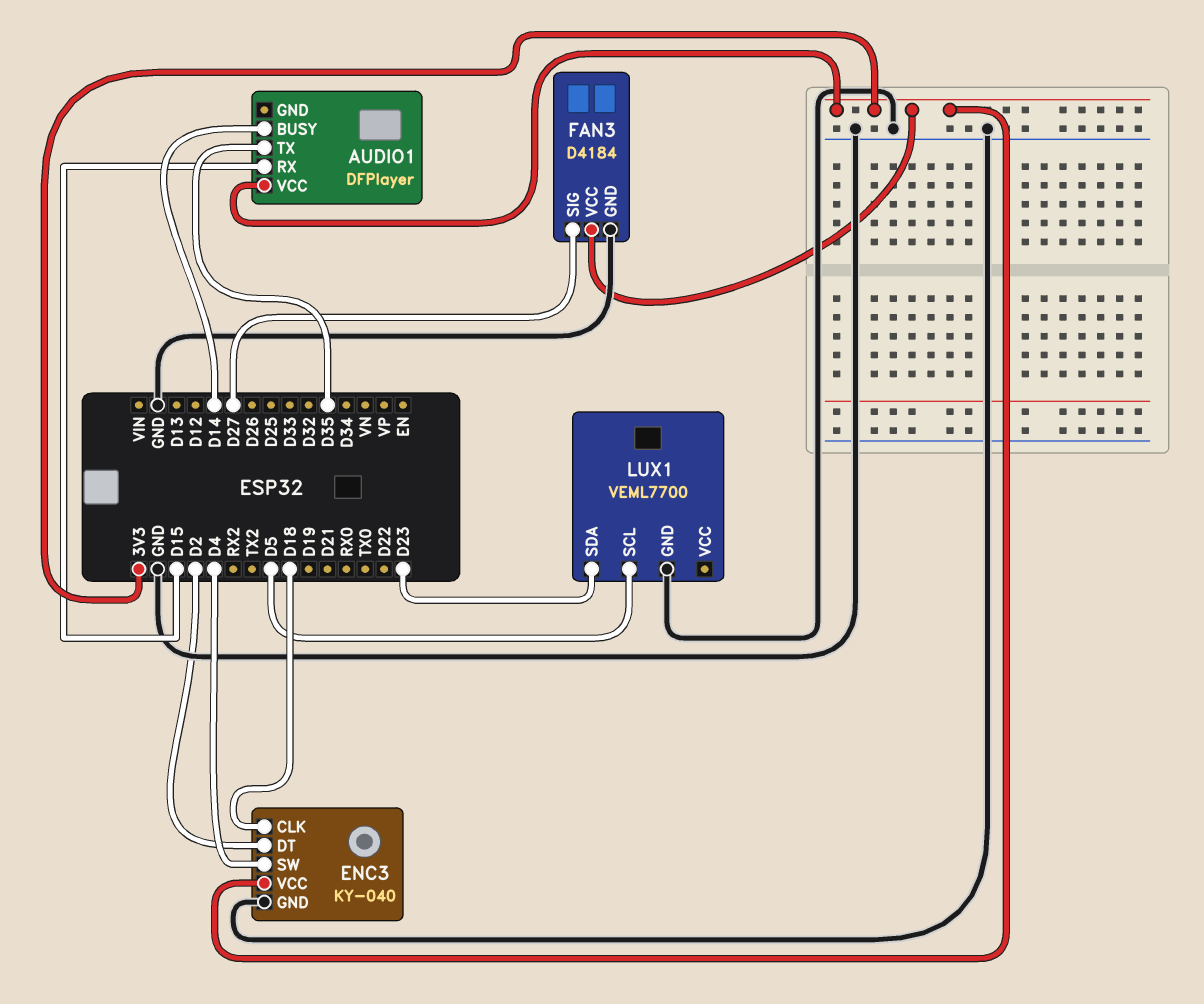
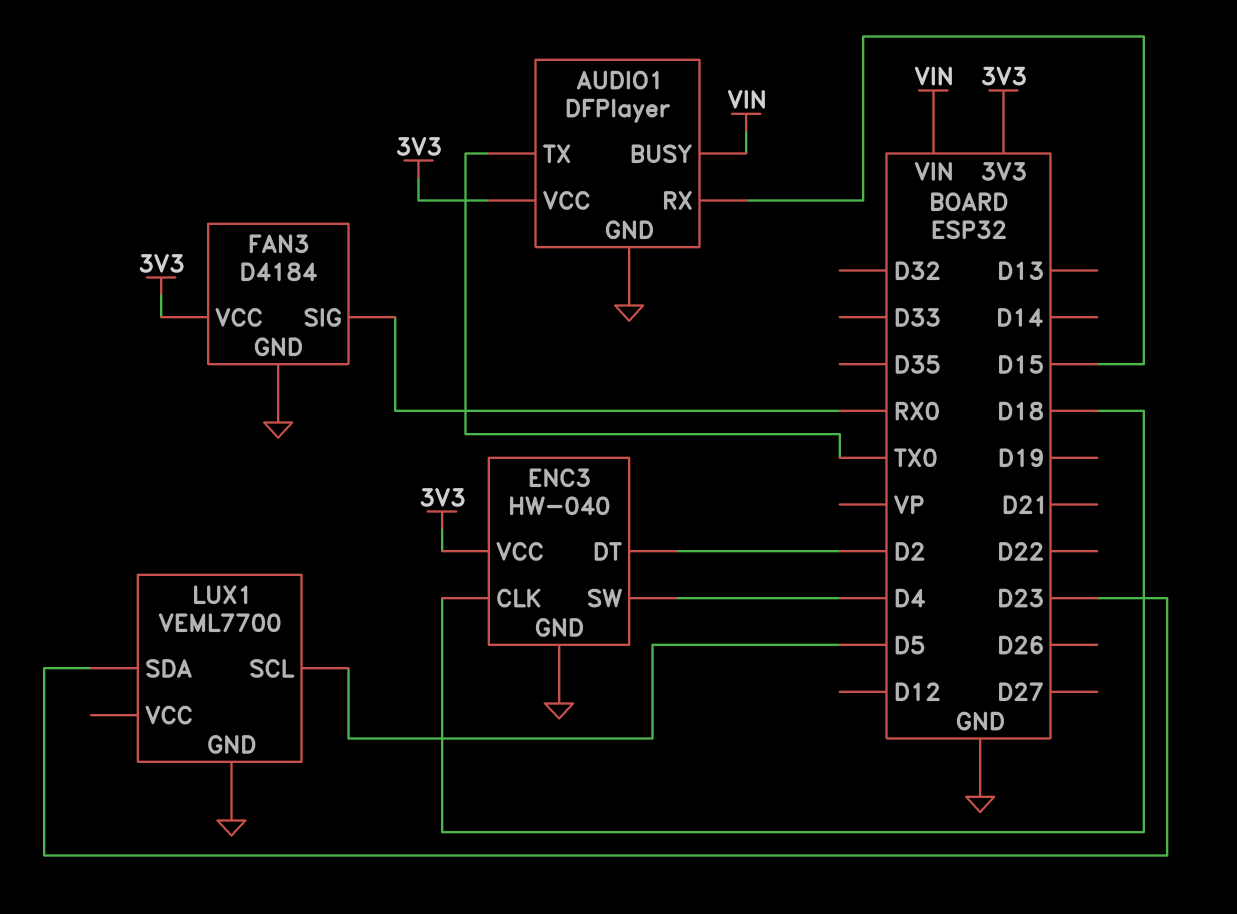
AUDIO1 pin BUSY: D14 -> VIN
AUDIO1 pin GND: none -> GND
AUDIO1 pin TX: D35 -> TX0
ENC3: KY-040 -> HW-040
FAN3 pin SIG: D27 -> RX0

